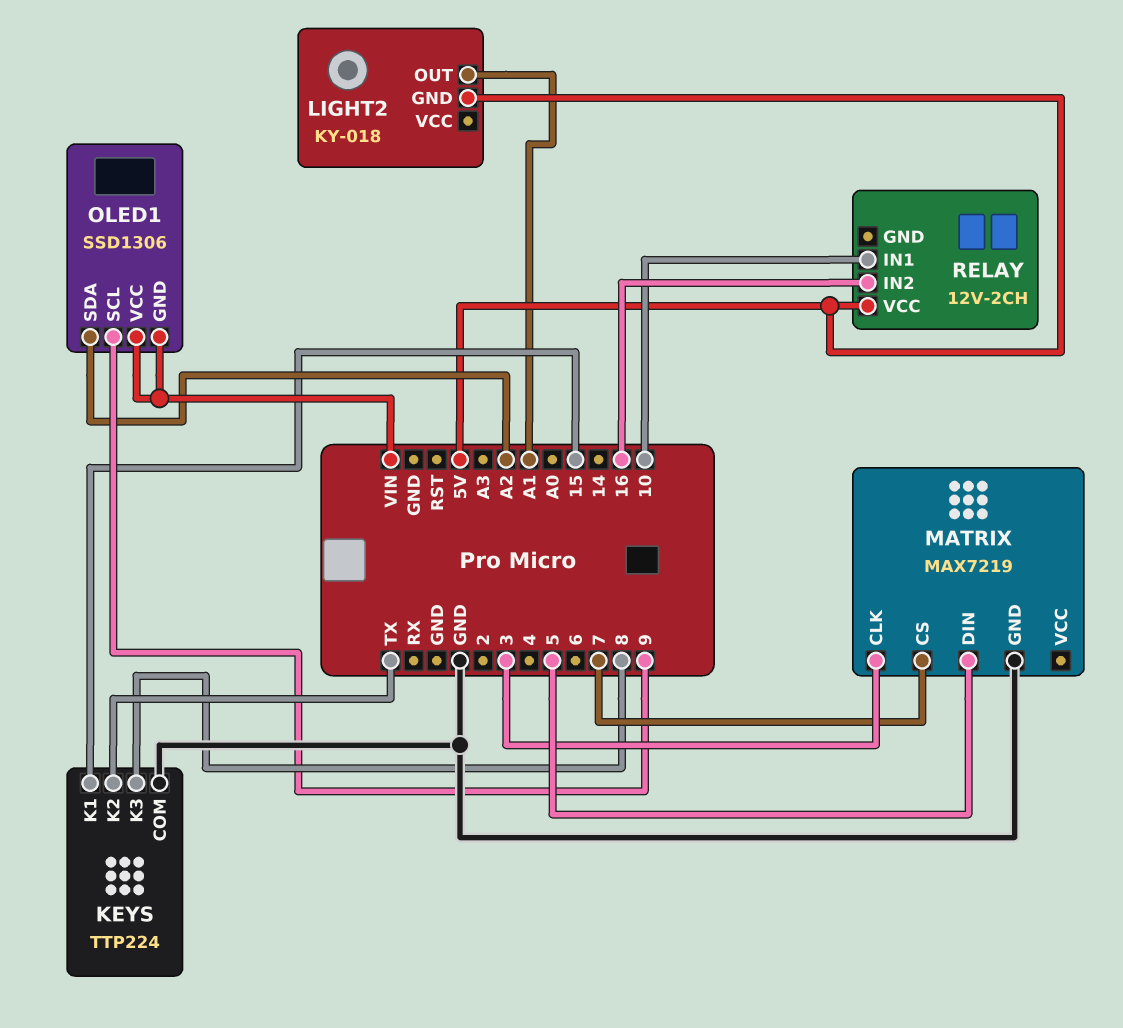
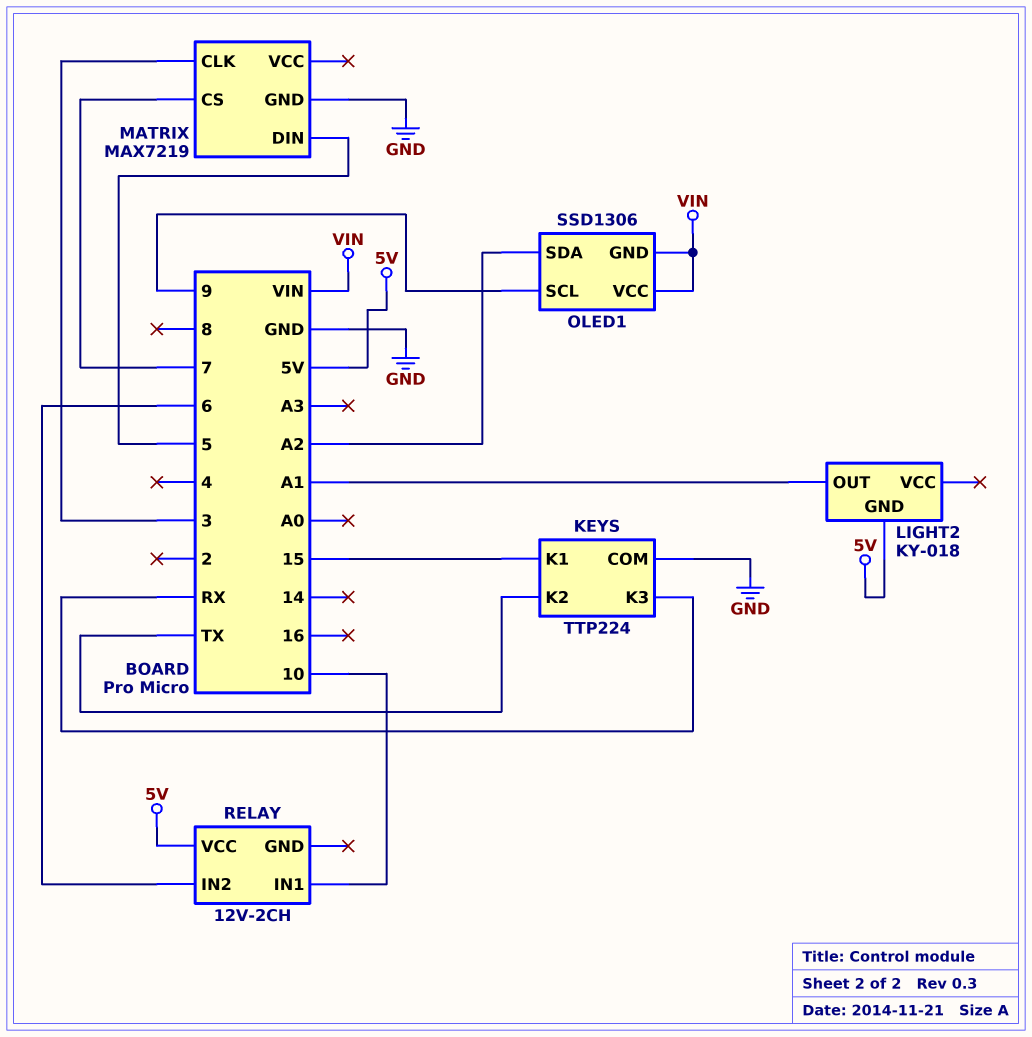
KEYS pin K3: 8 -> RX
RELAY pin IN2: 16 -> 6

